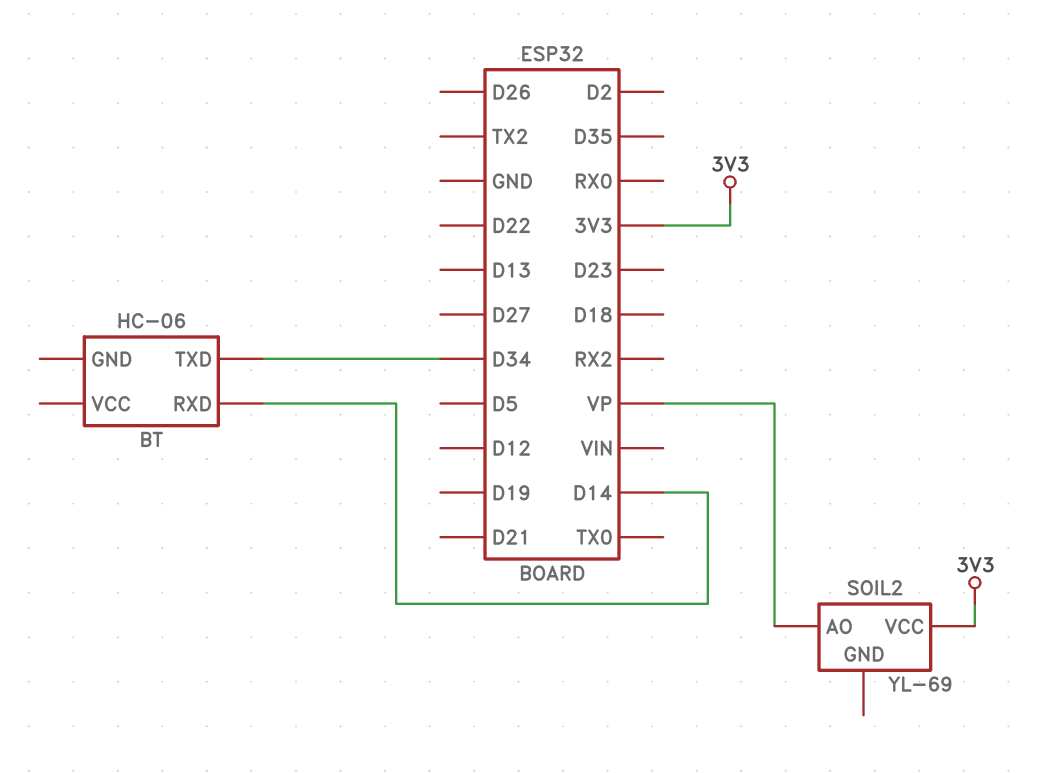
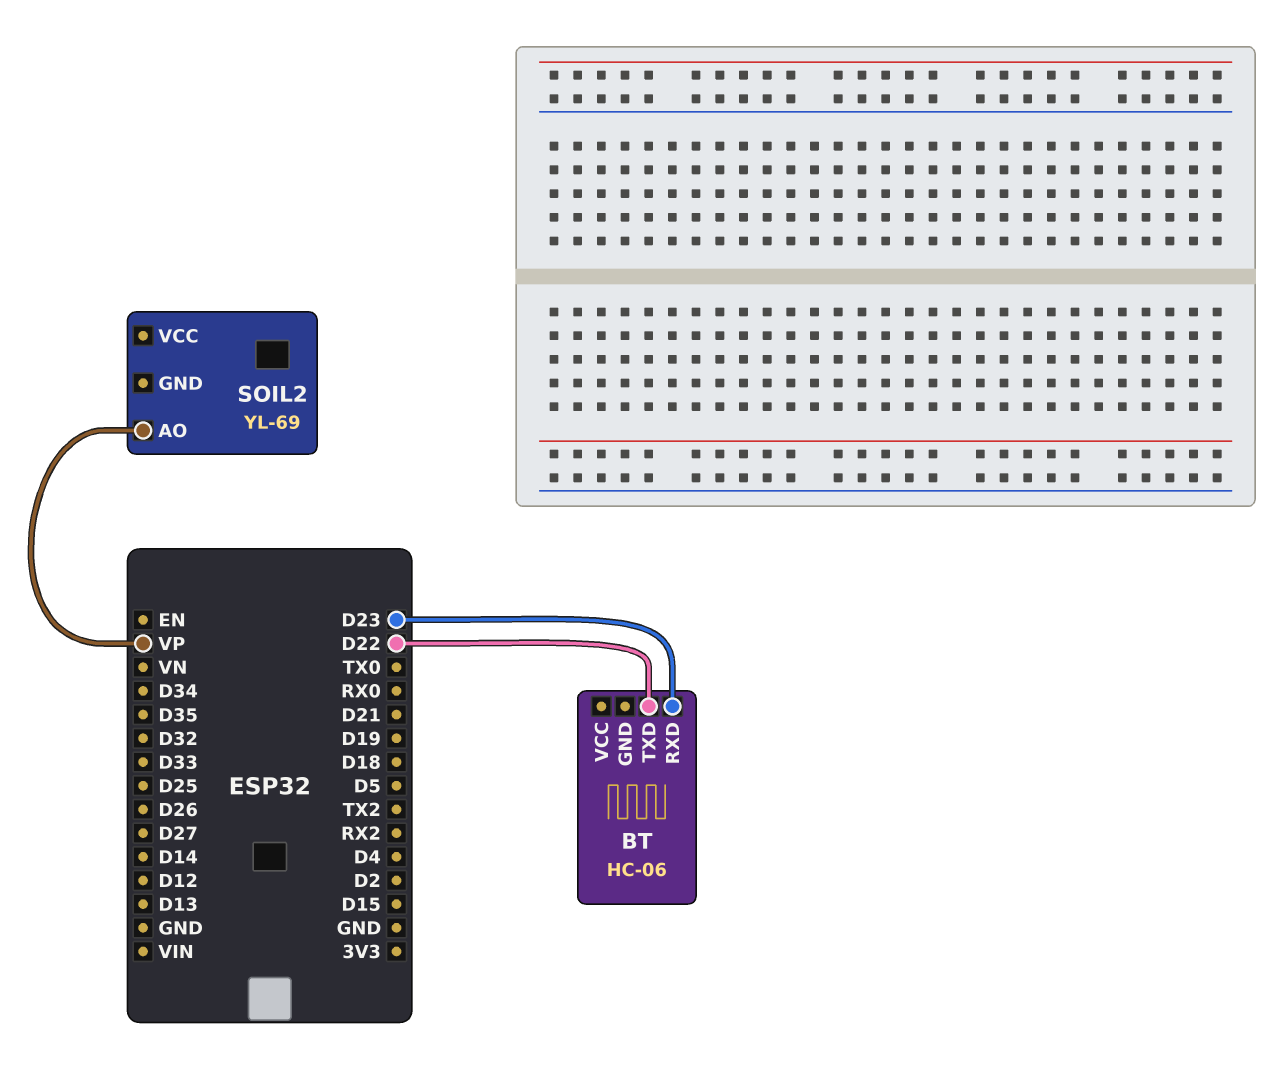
BT pin RXD: D14 -> D23
BT pin TXD: D34 -> D22
SOIL2 pin VCC: 3V3 -> none

